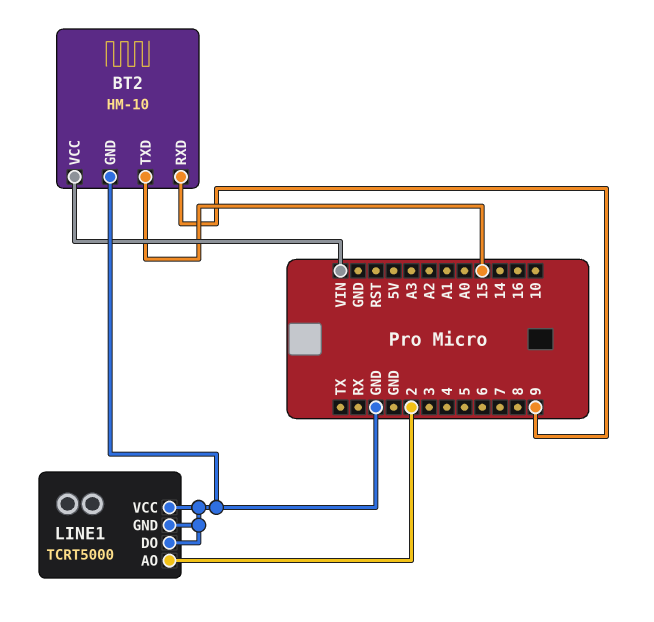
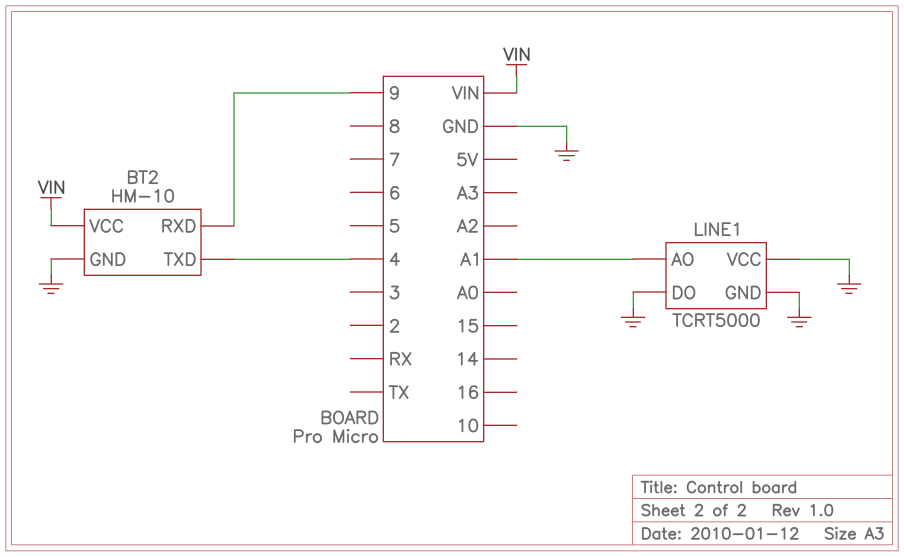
BT2 pin TXD: 15 -> 4
LINE1 pin AO: 2 -> A1

